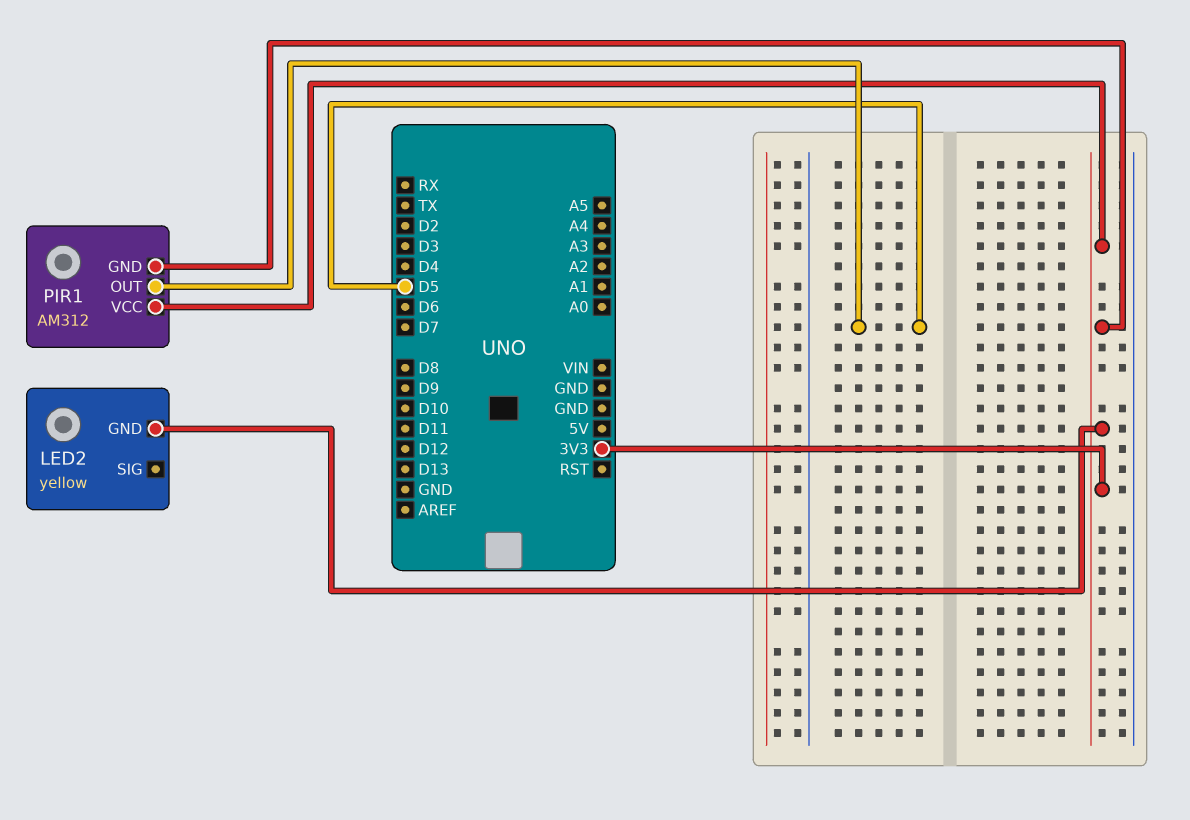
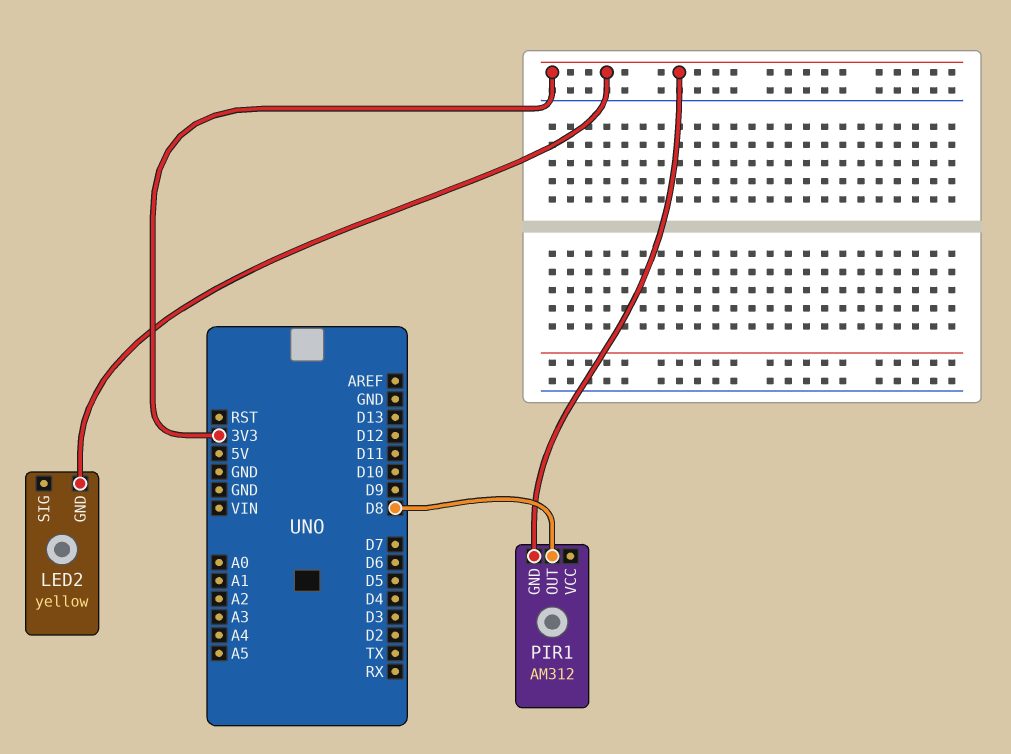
PIR1 pin OUT: D5 -> D8
PIR1 pin VCC: 3V3 -> none

